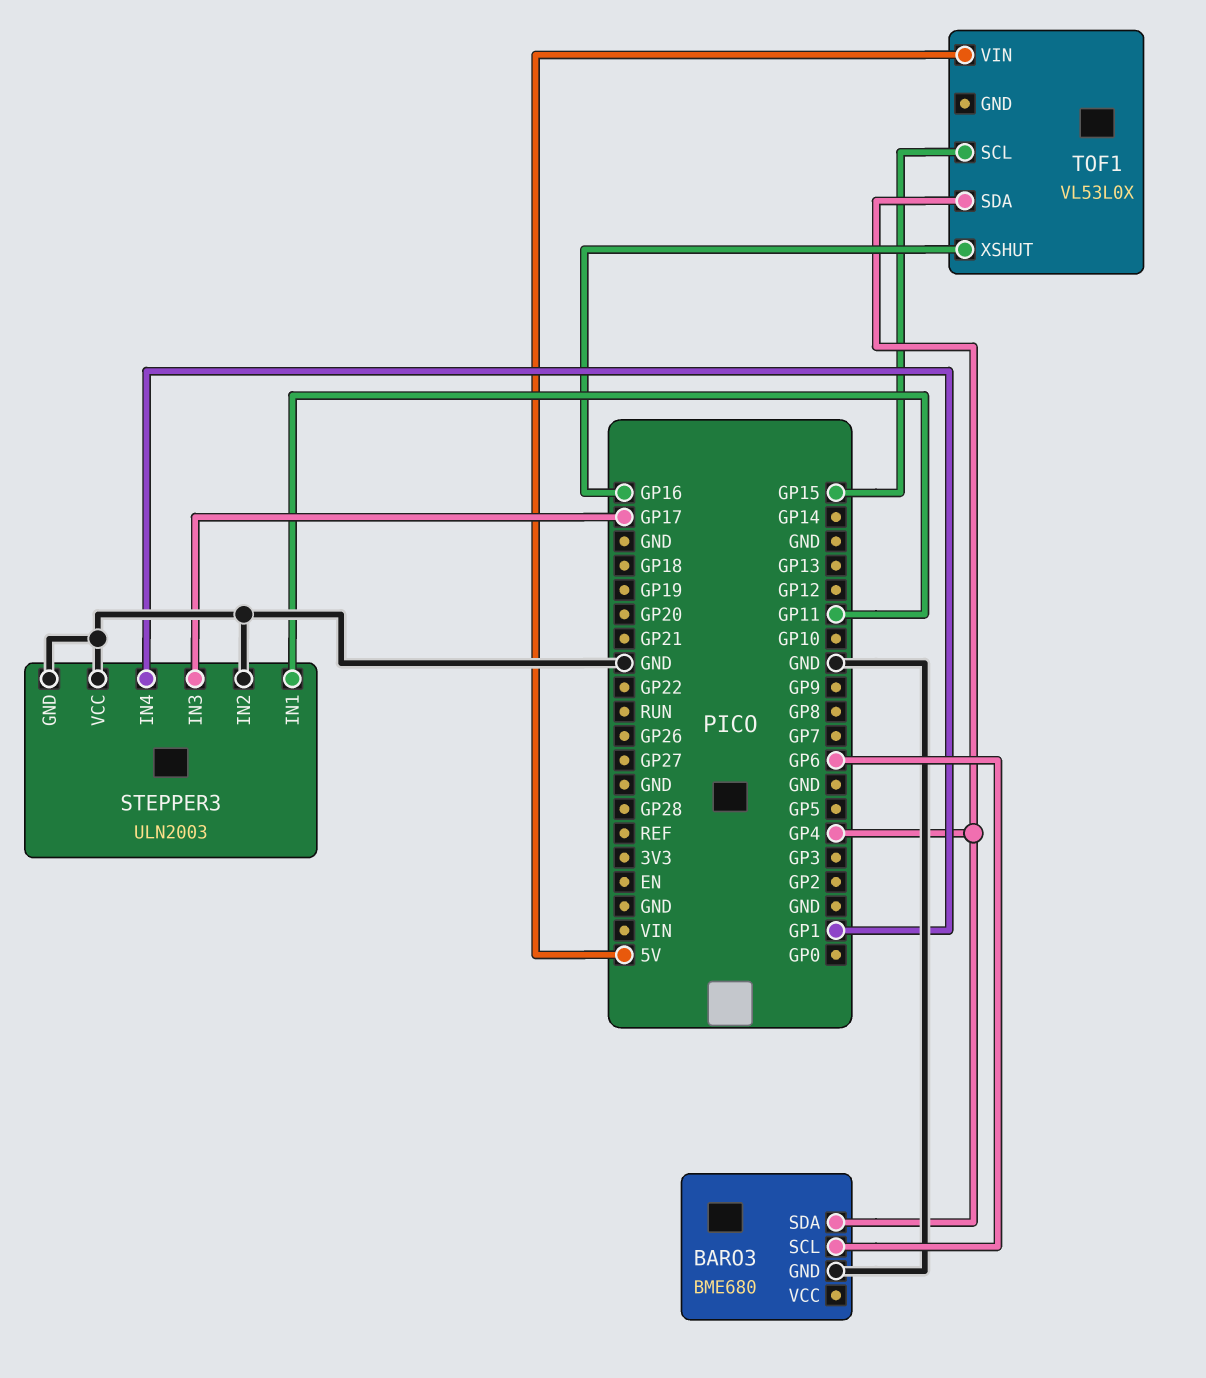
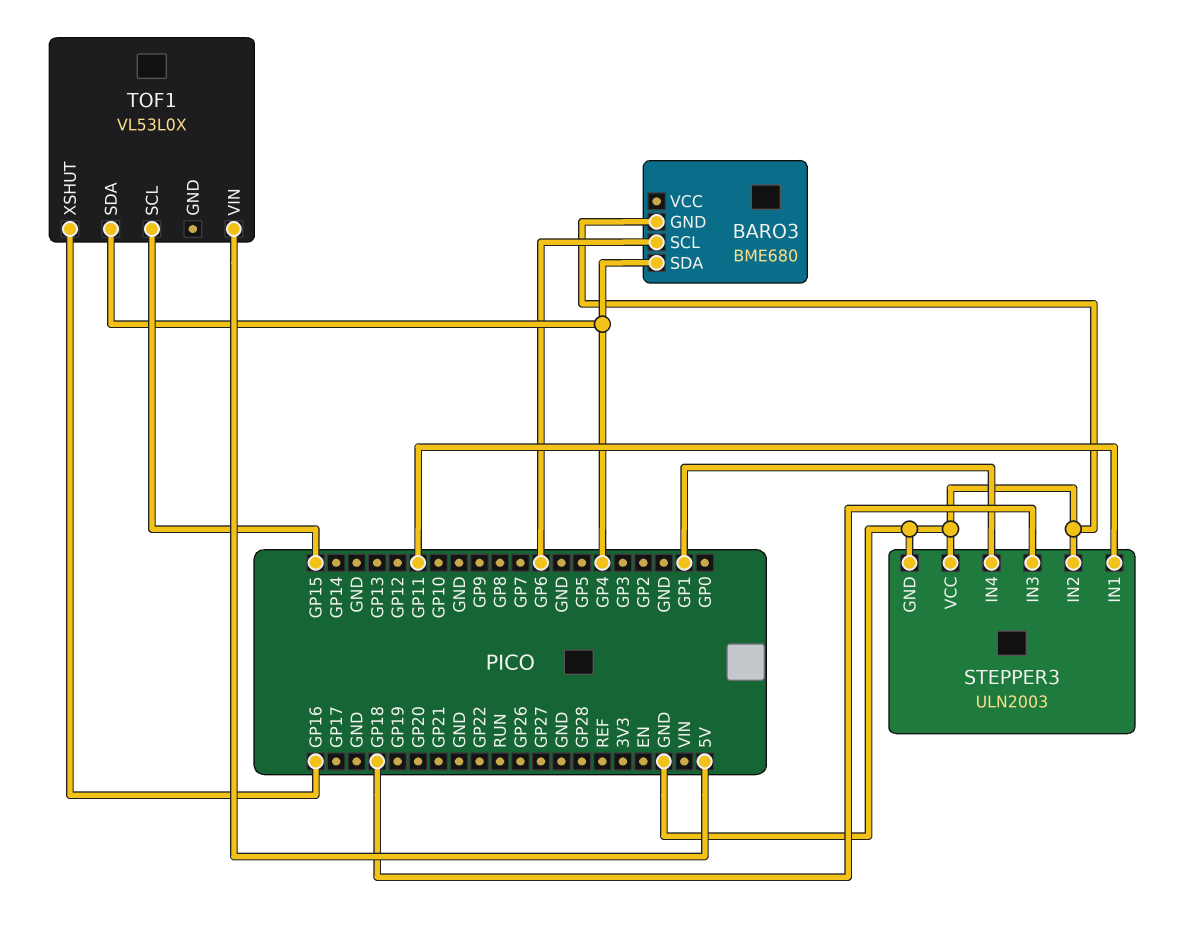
STEPPER3 pin IN3: GP17 -> GP18

